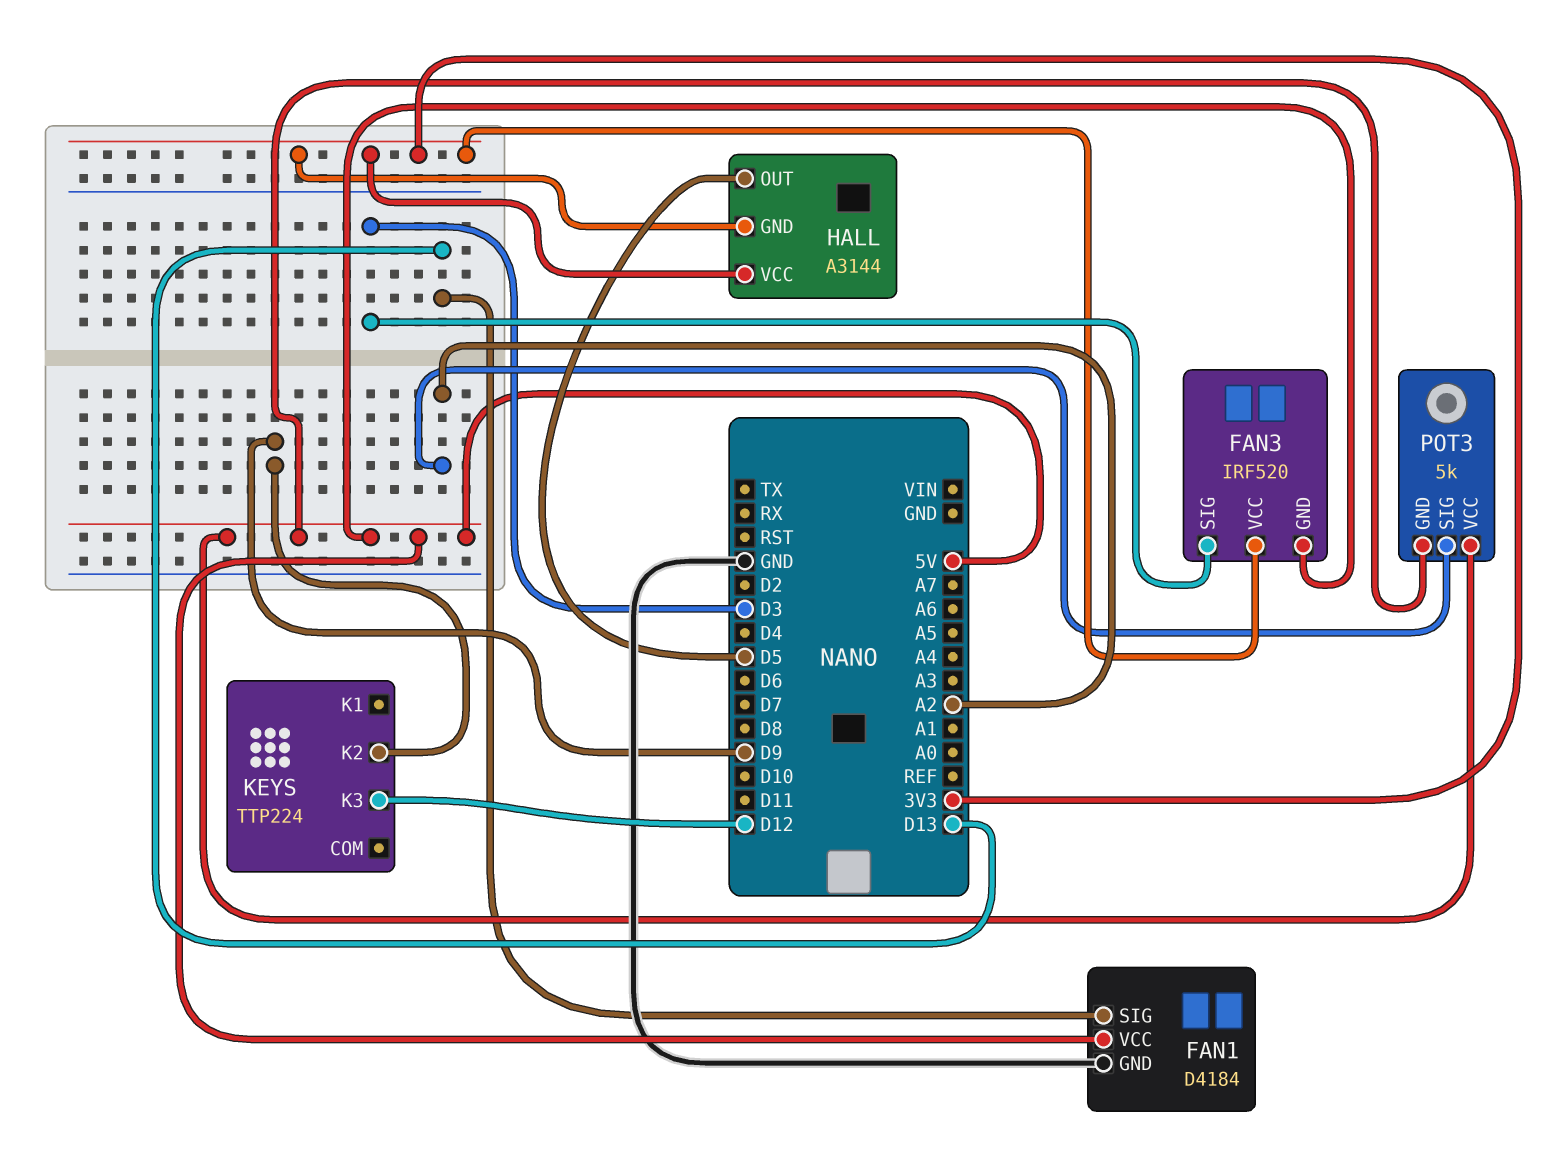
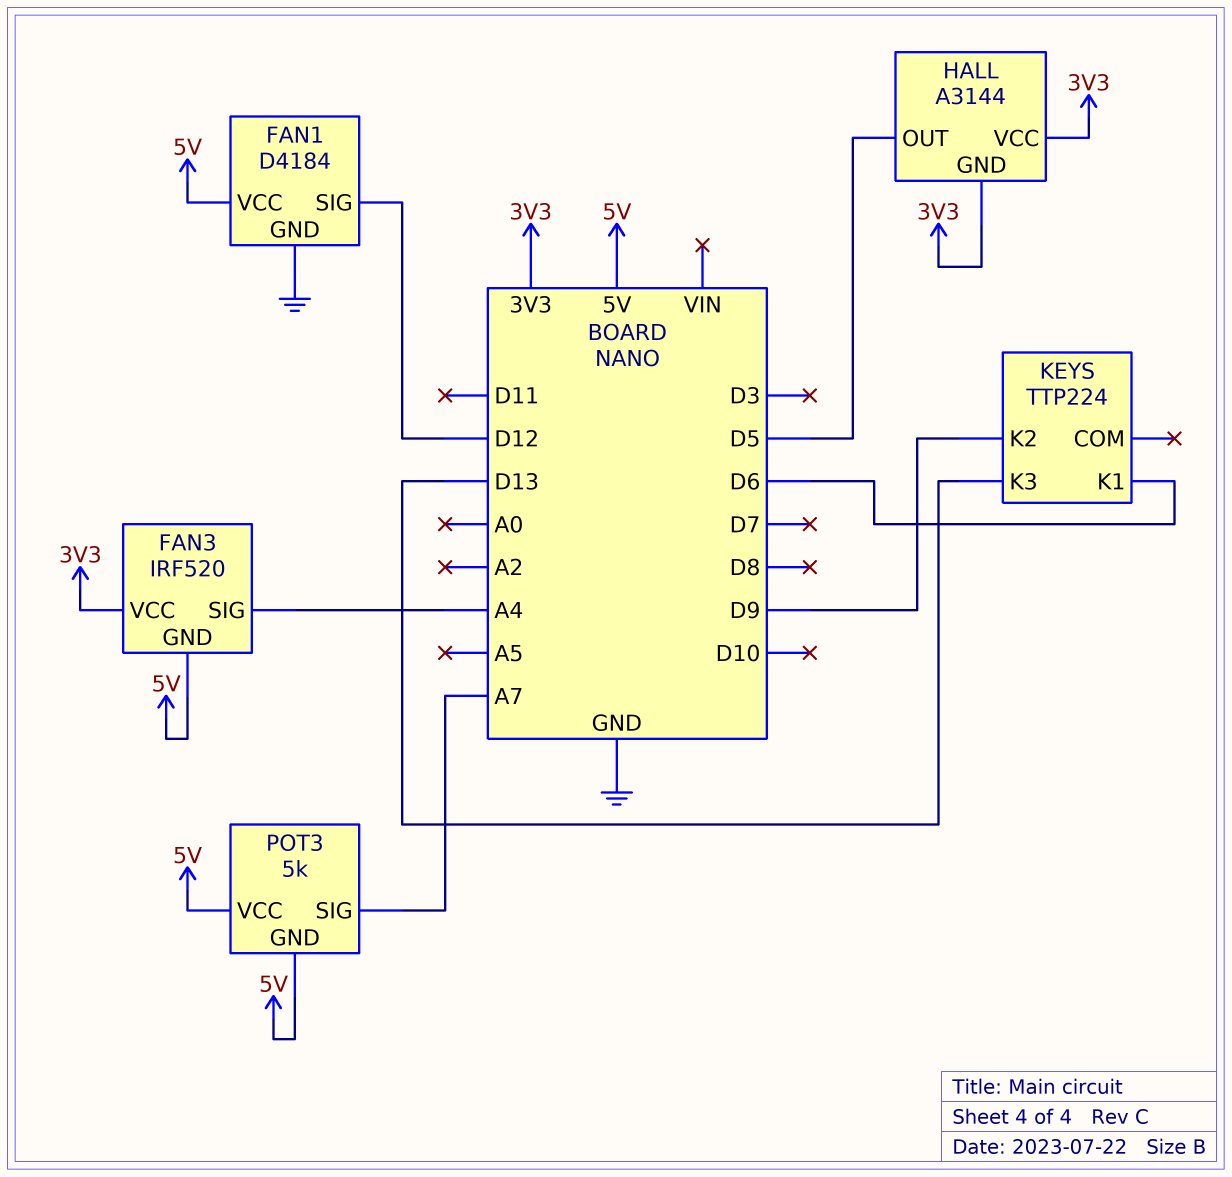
FAN1 pin SIG: D13 -> D12
FAN3 pin SIG: D3 -> A4
KEYS pin K1: none -> D6
KEYS pin K3: D12 -> D13
POT3 pin SIG: A2 -> A7

